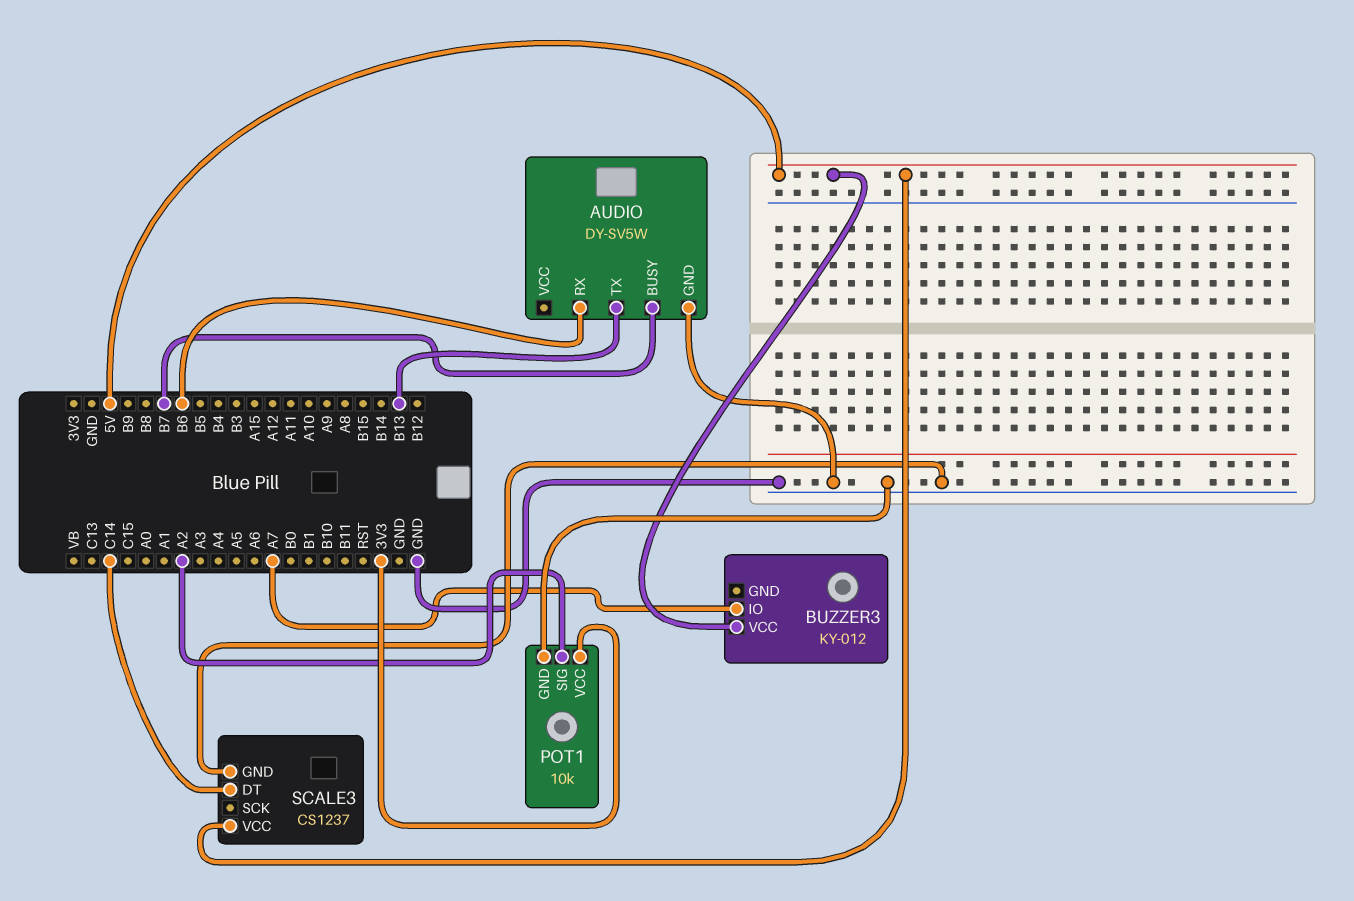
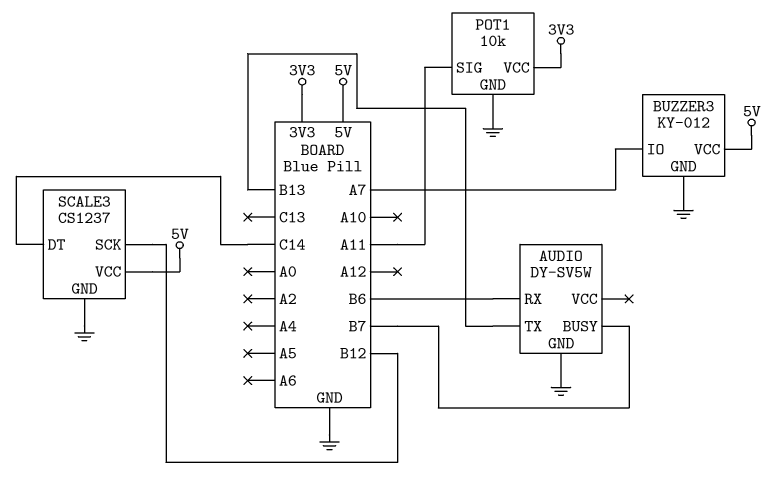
BUZZER3 pin GND: none -> GND
POT1 pin SIG: A2 -> A11
SCALE3 pin SCK: none -> B12

